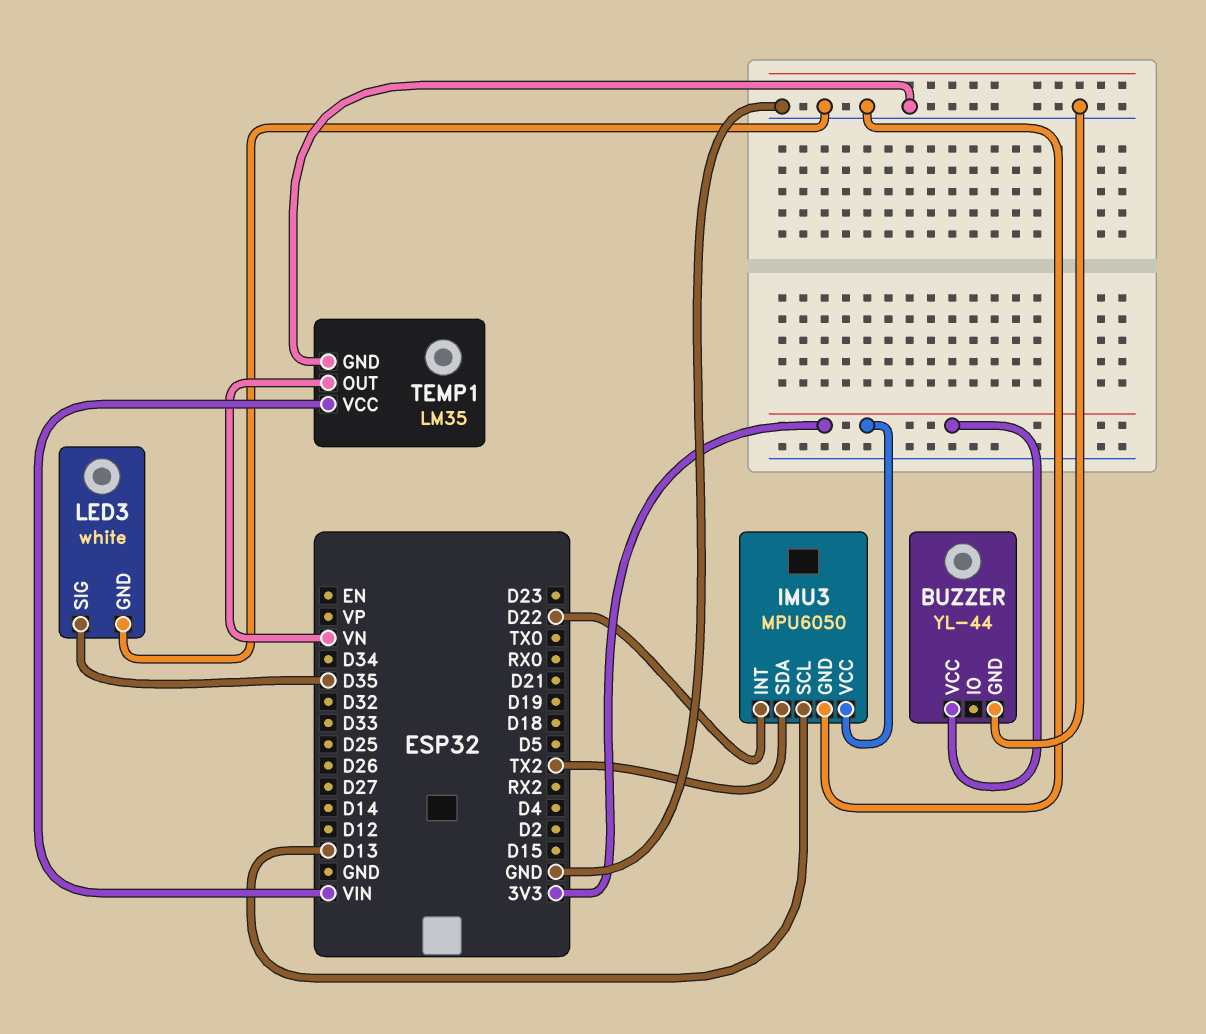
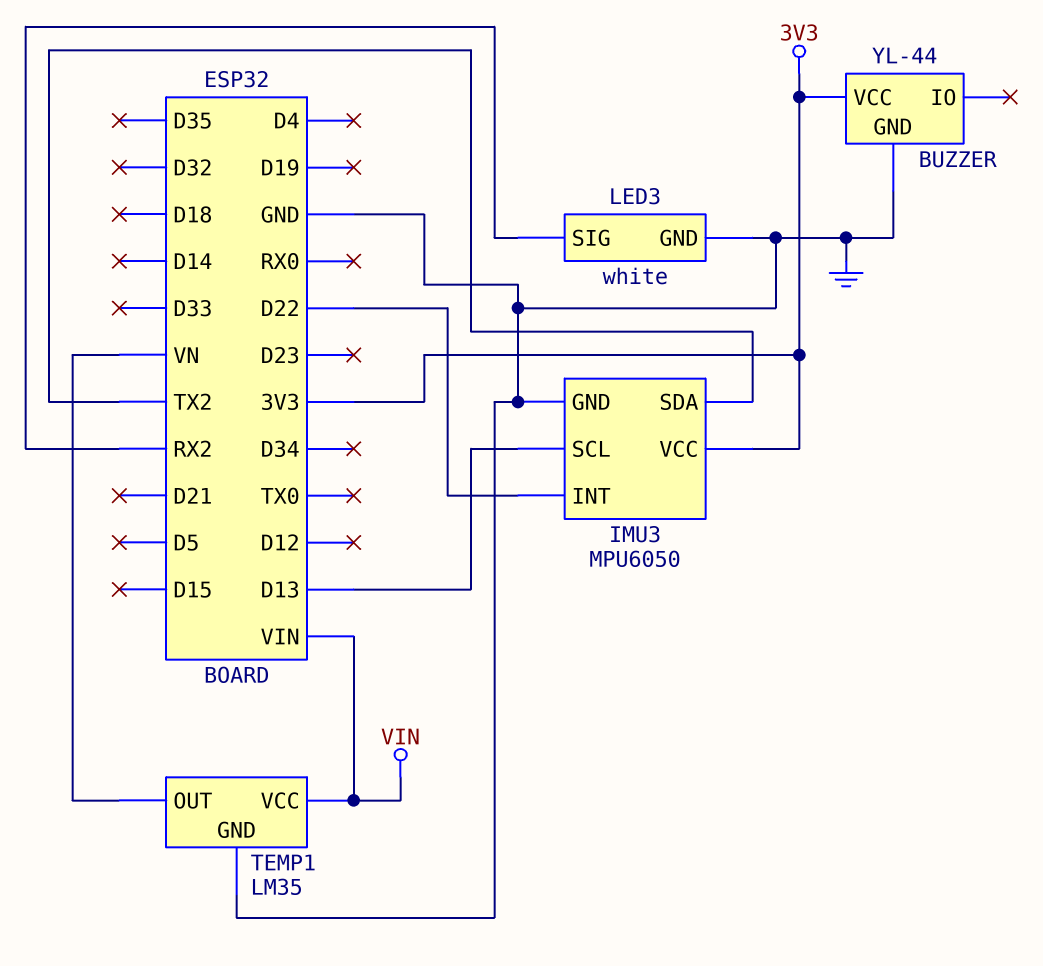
LED3 pin SIG: D35 -> RX2

